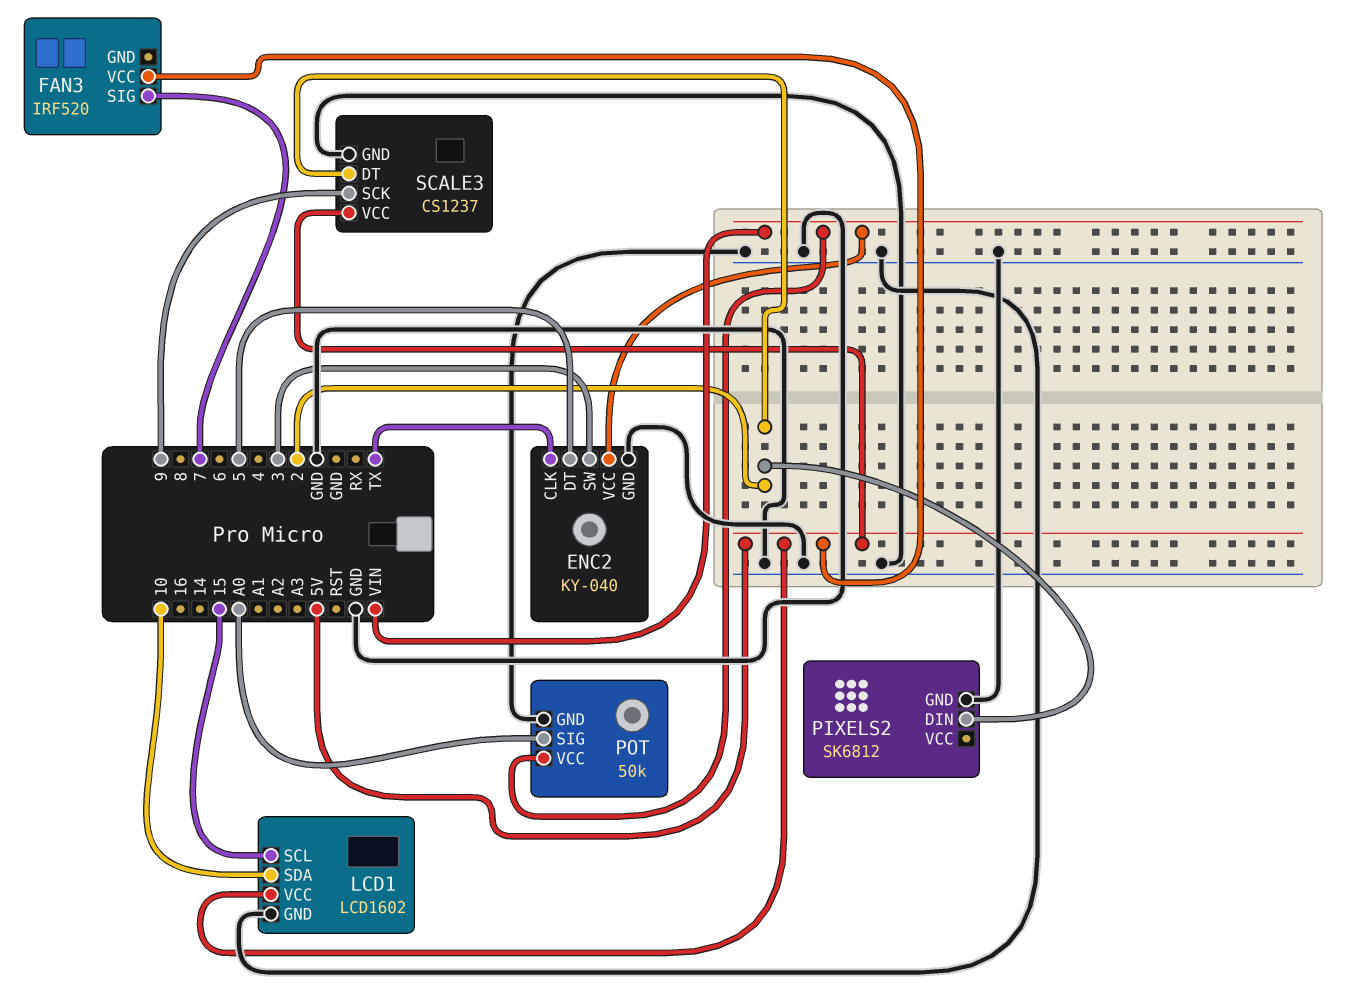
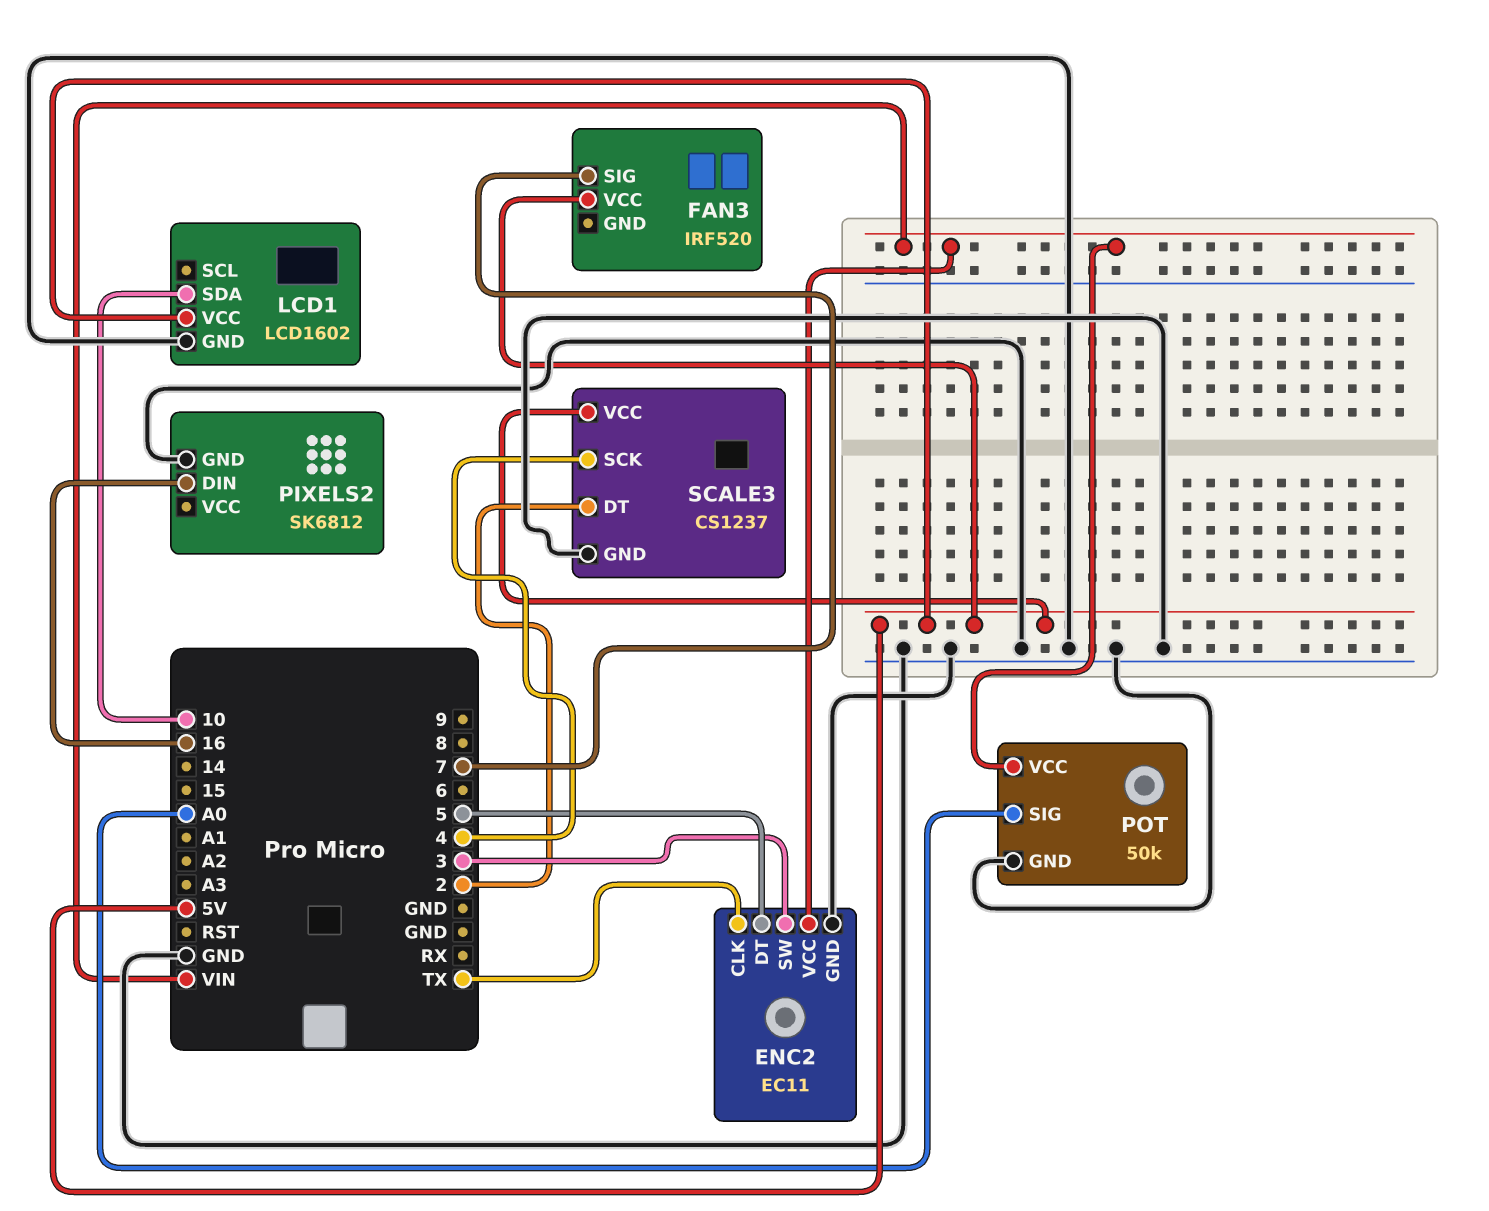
ENC2: KY-040 -> EC11
LCD1 pin SCL: 15 -> none
PIXELS2 pin DIN: 2 -> 16
SCALE3 pin SCK: 9 -> 4

